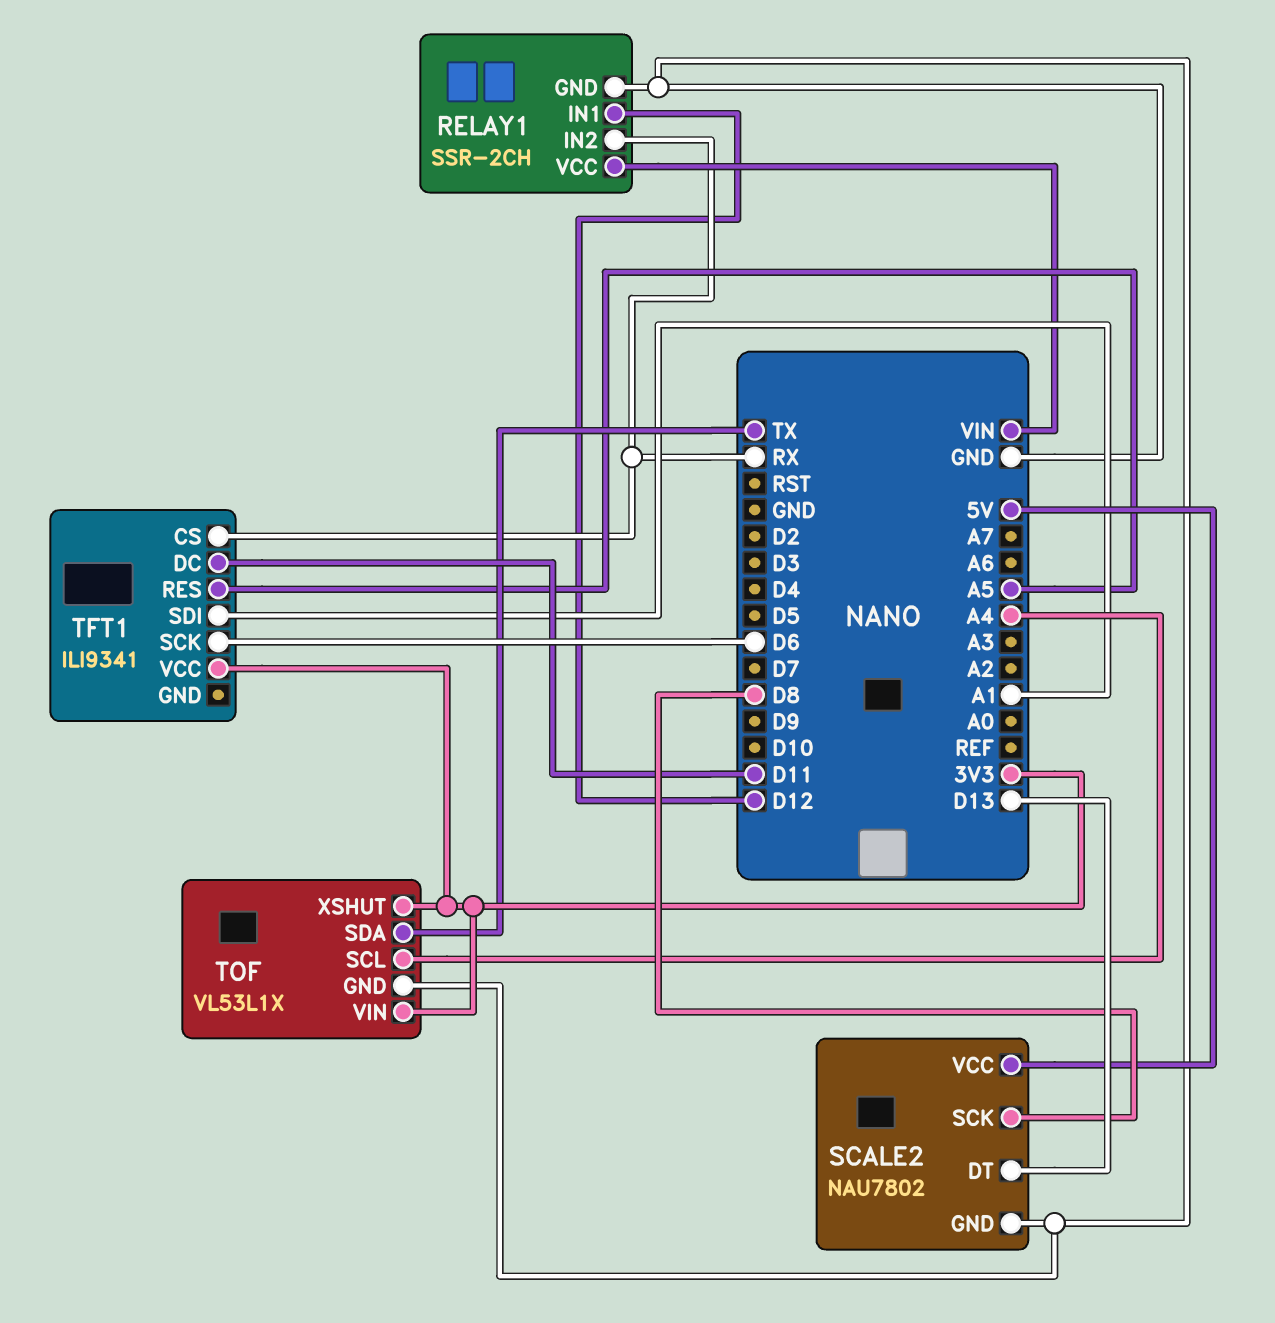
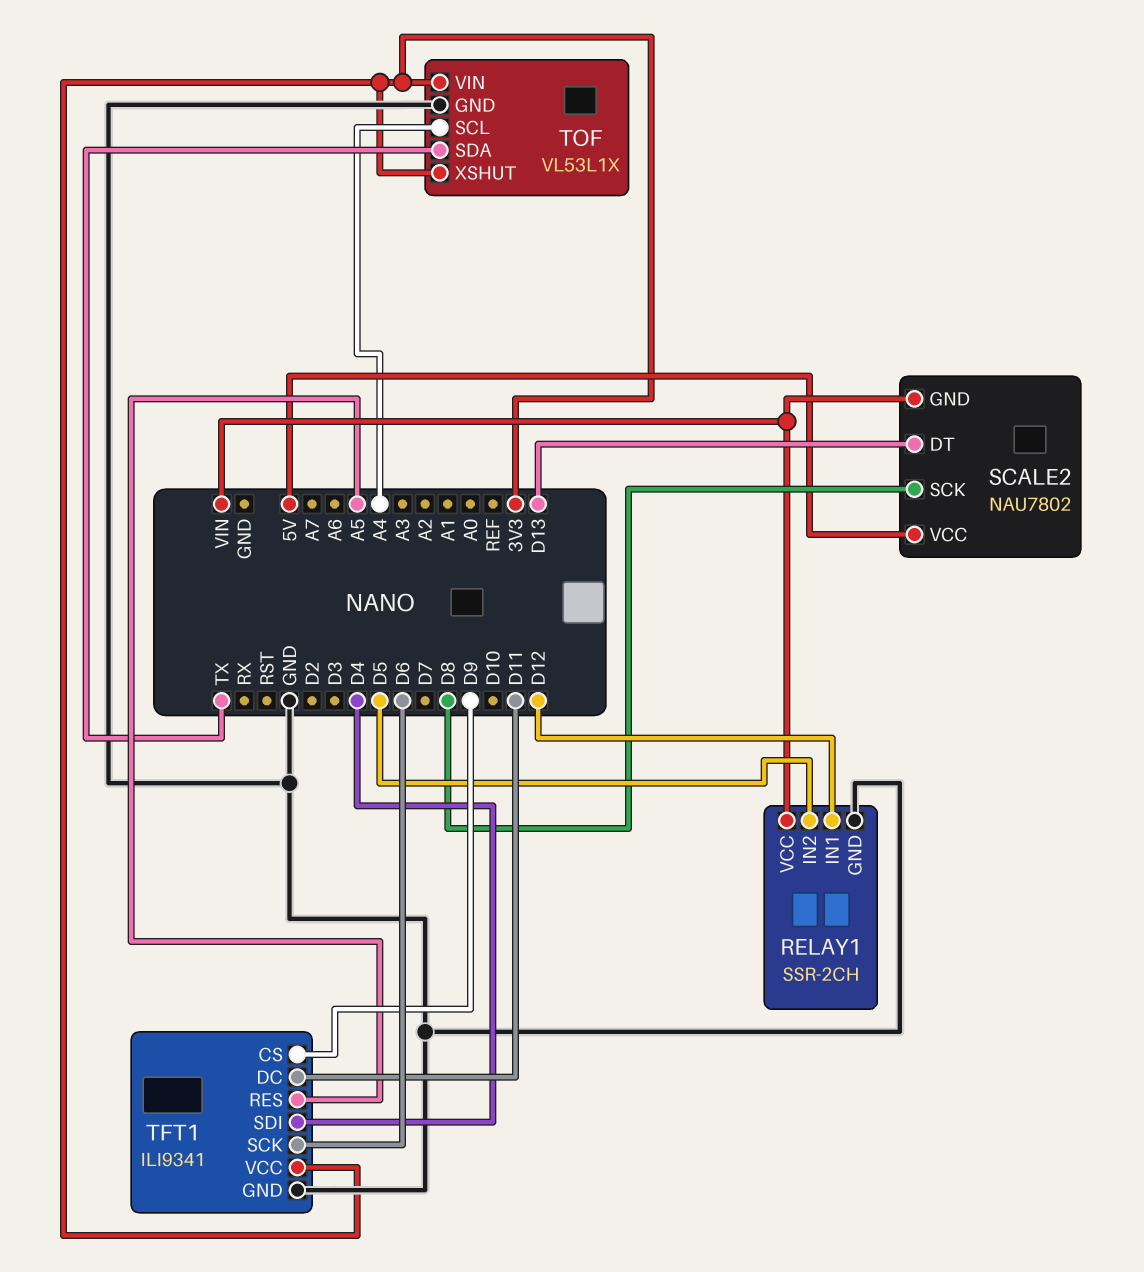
RELAY1 pin IN2: RX -> D5
SCALE2 pin GND: GND -> VIN
TFT1 pin CS: RX -> D9
TFT1 pin GND: none -> GND
TFT1 pin SDI: A1 -> D4

